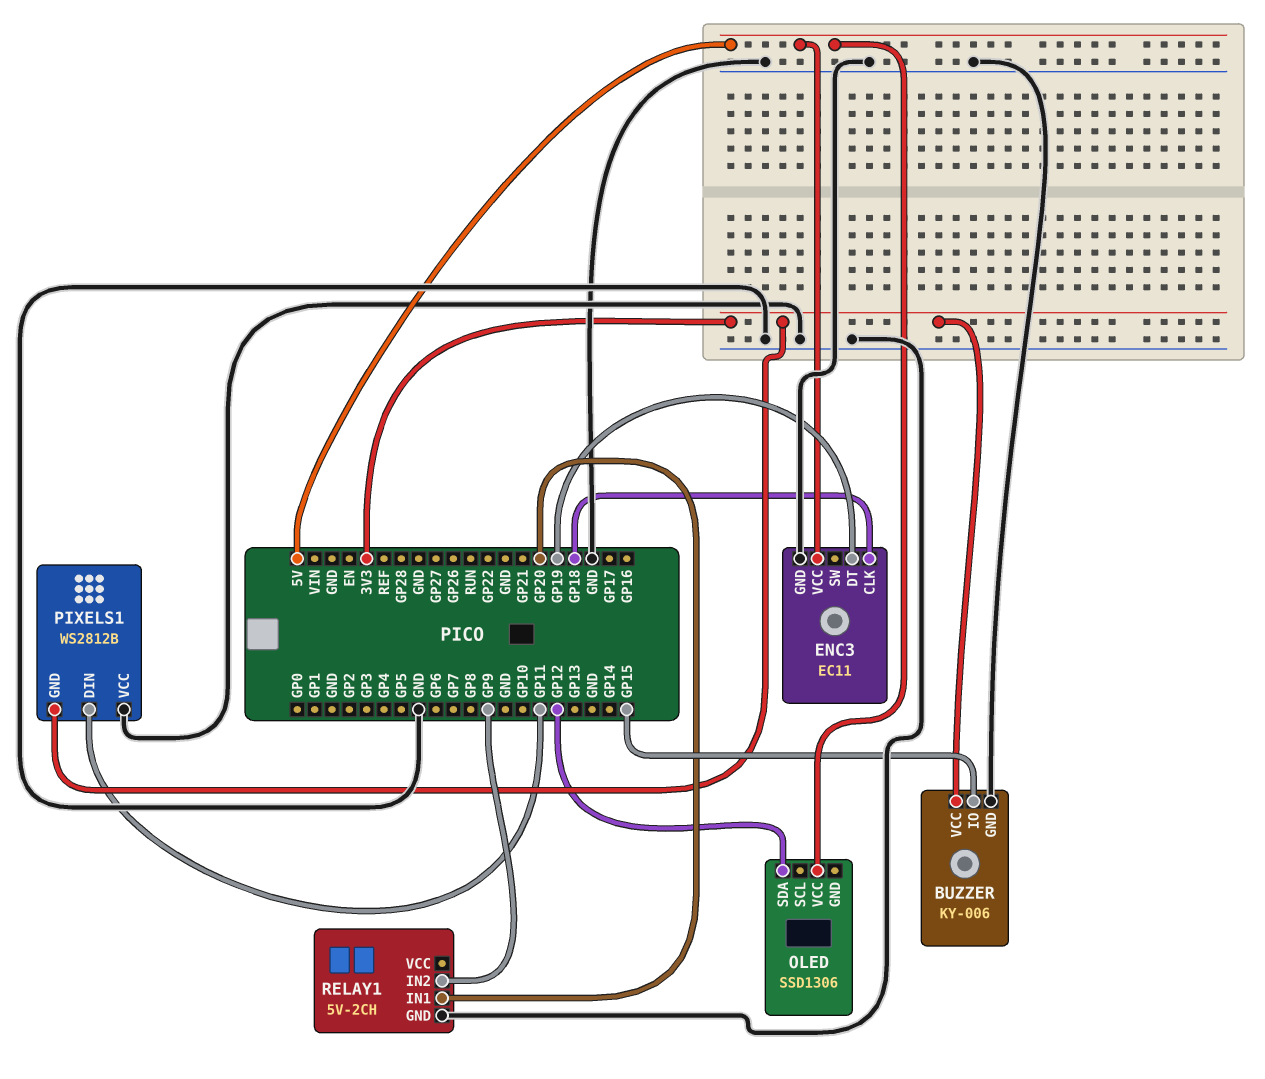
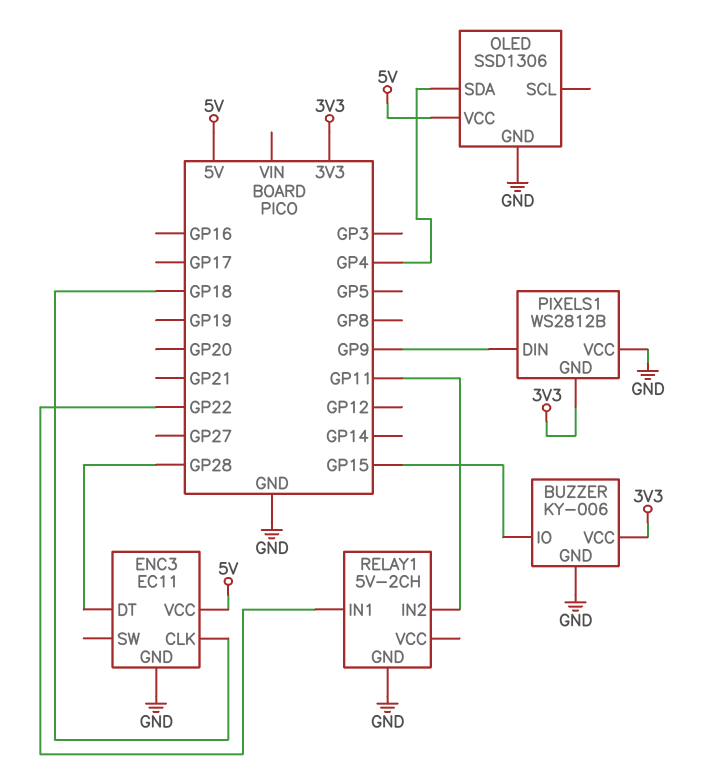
ENC3 pin DT: GP19 -> GP28
OLED pin GND: none -> GND
OLED pin SDA: GP12 -> GP4
PIXELS1 pin DIN: GP11 -> GP9
RELAY1 pin IN1: GP20 -> GP22
RELAY1 pin IN2: GP9 -> GP11

